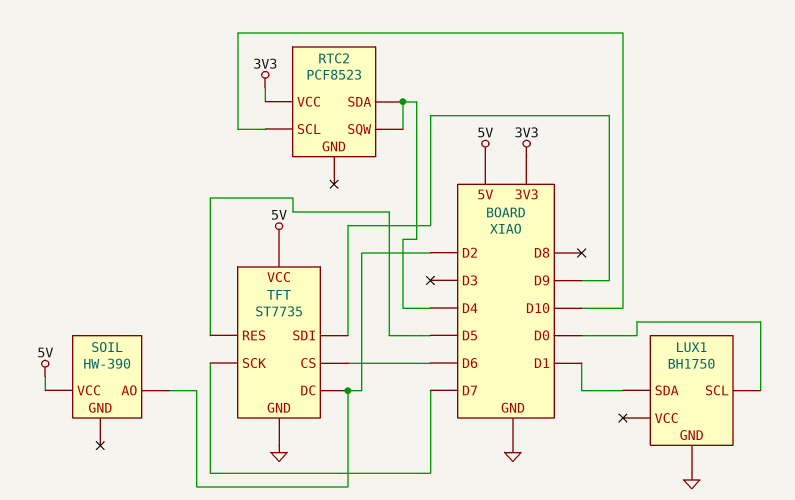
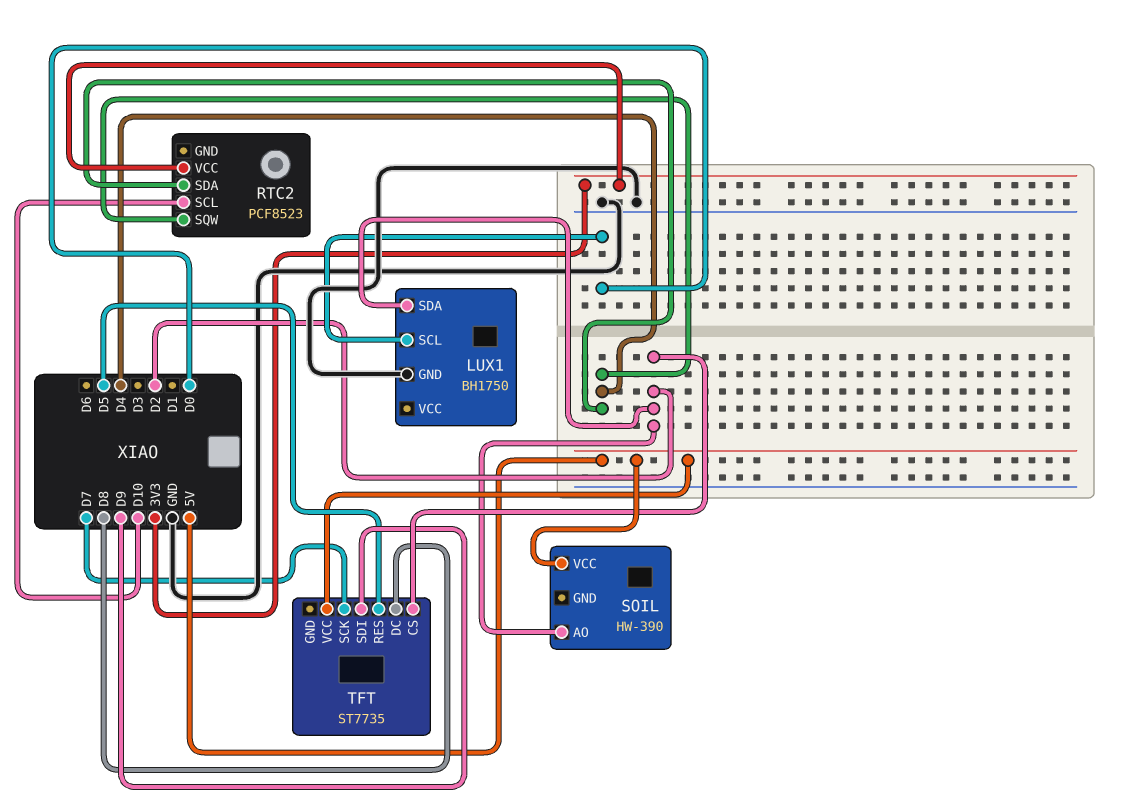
LUX1 pin SDA: D1 -> D2
TFT pin CS: D6 -> D2
TFT pin DC: D2 -> D8
TFT pin GND: GND -> none

